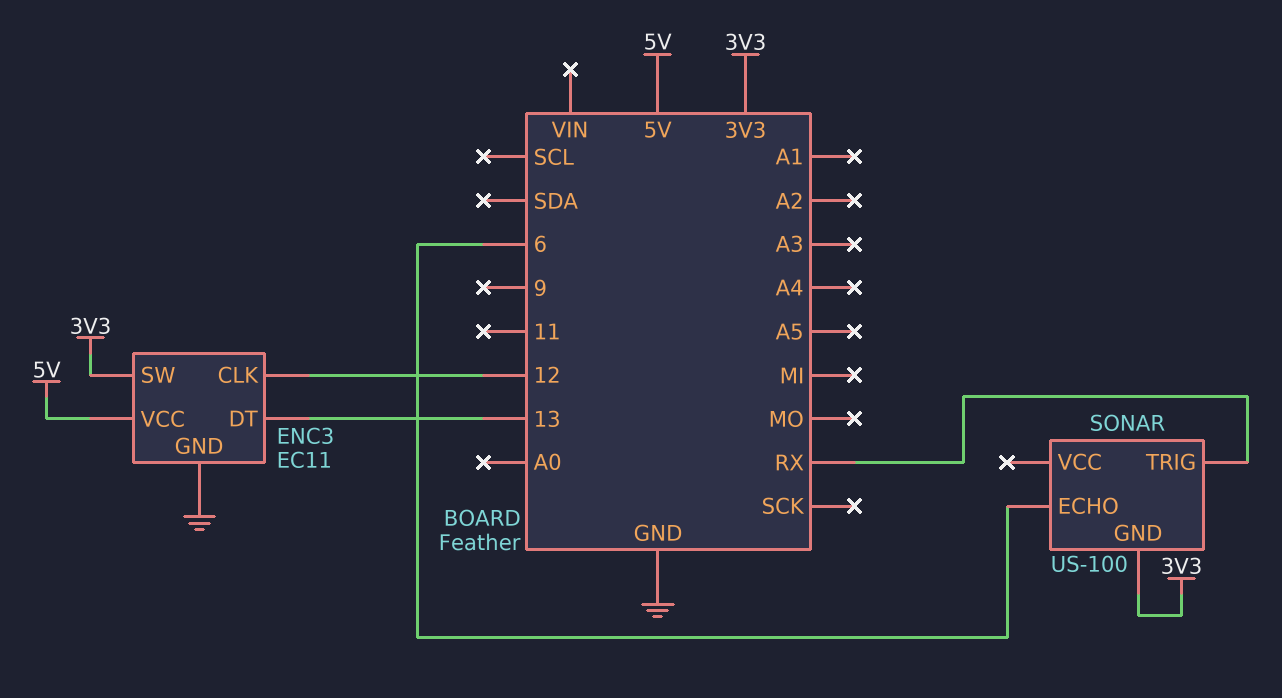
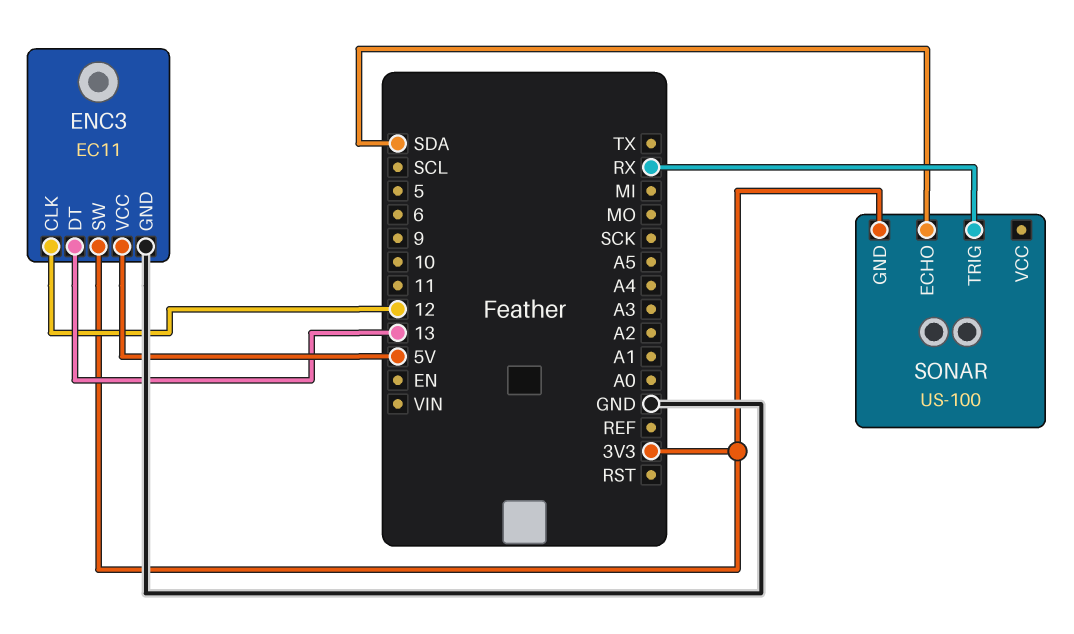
SONAR pin ECHO: 6 -> SDA

